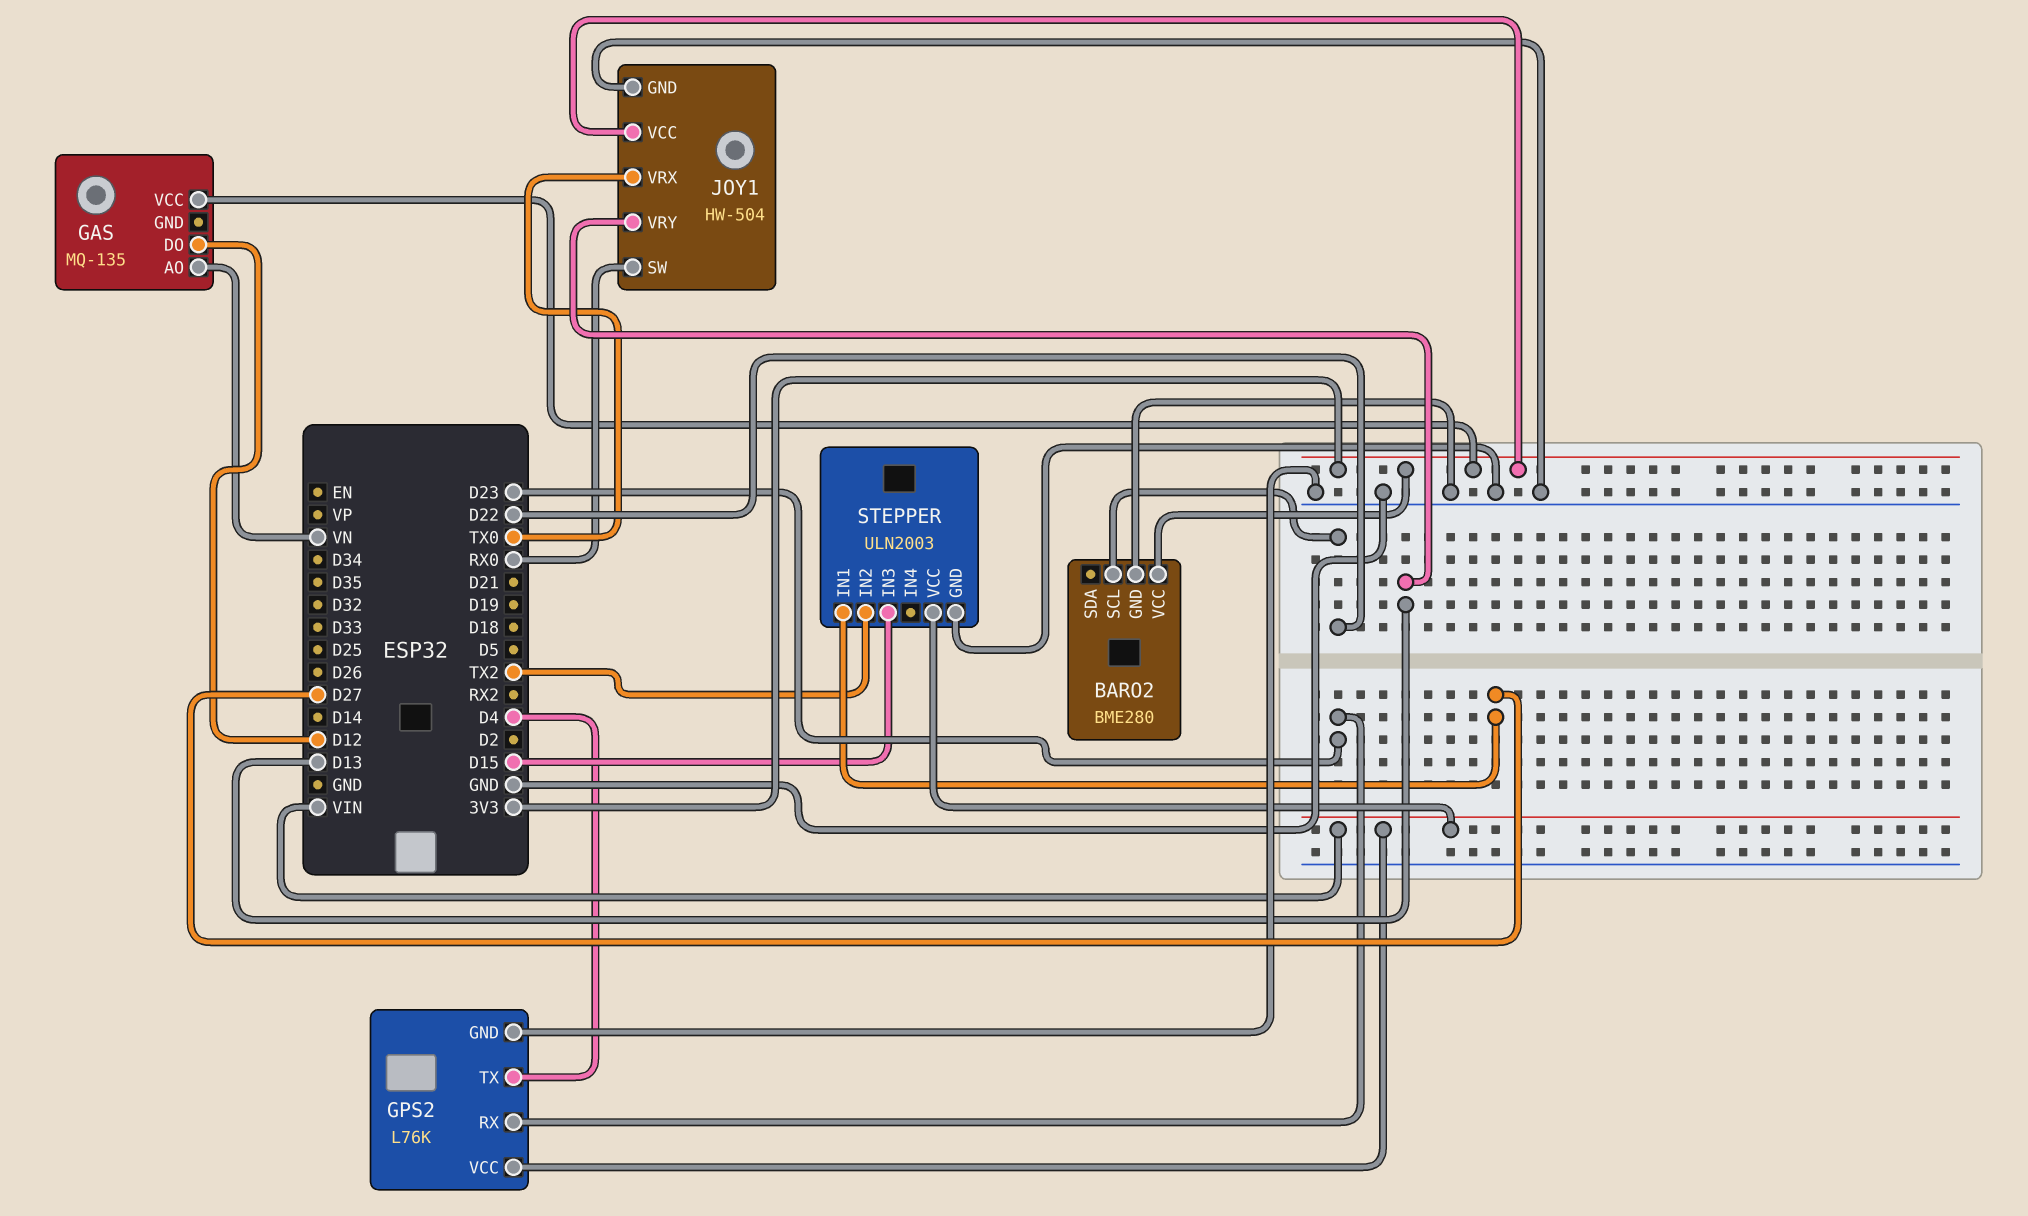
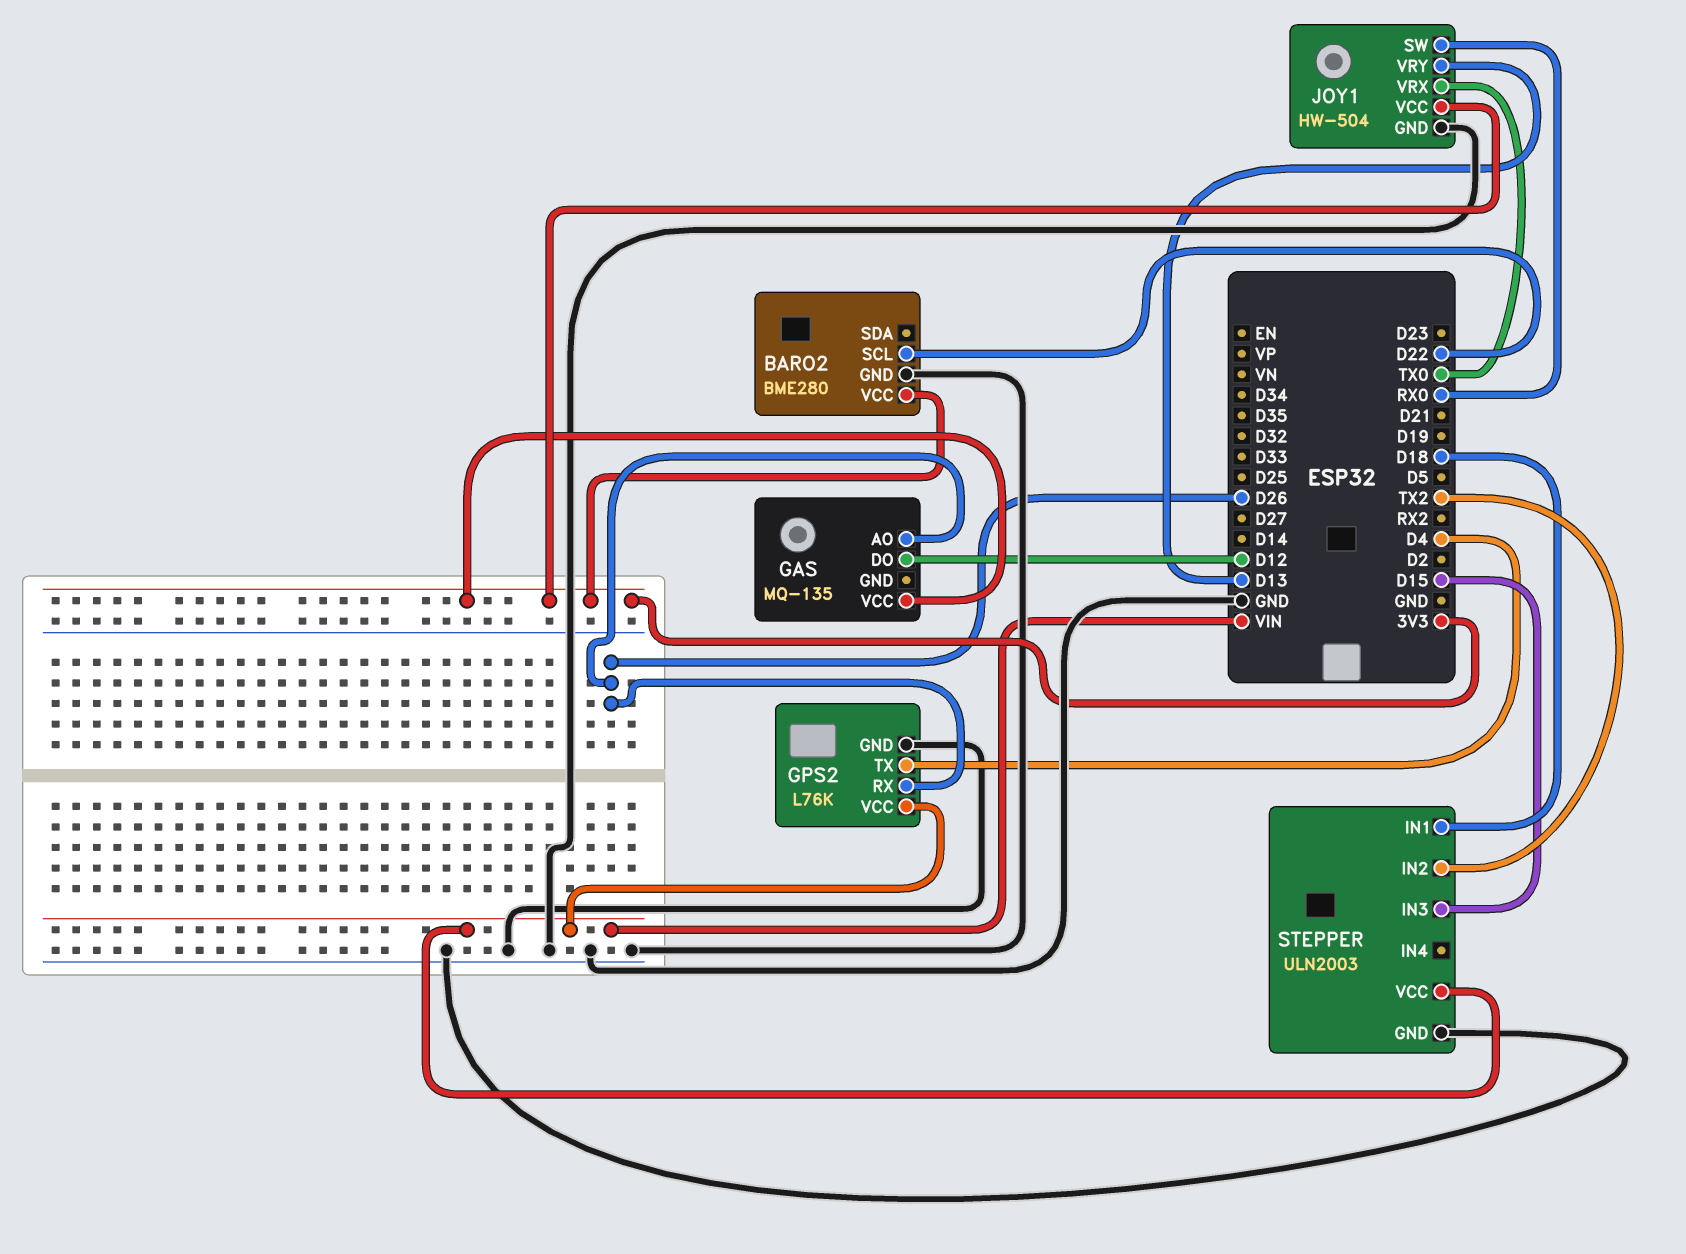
GAS pin AO: VN -> D26
GPS2 pin RX: D23 -> D26
STEPPER pin IN1: D27 -> D18

